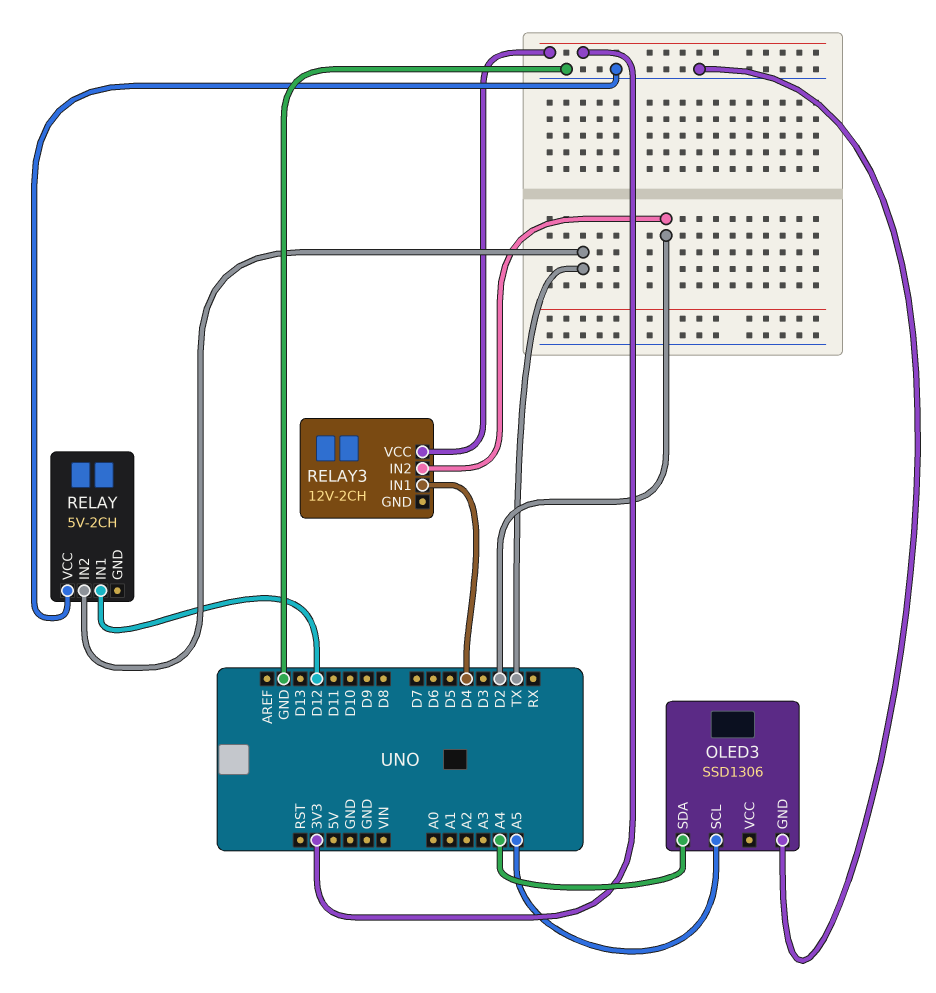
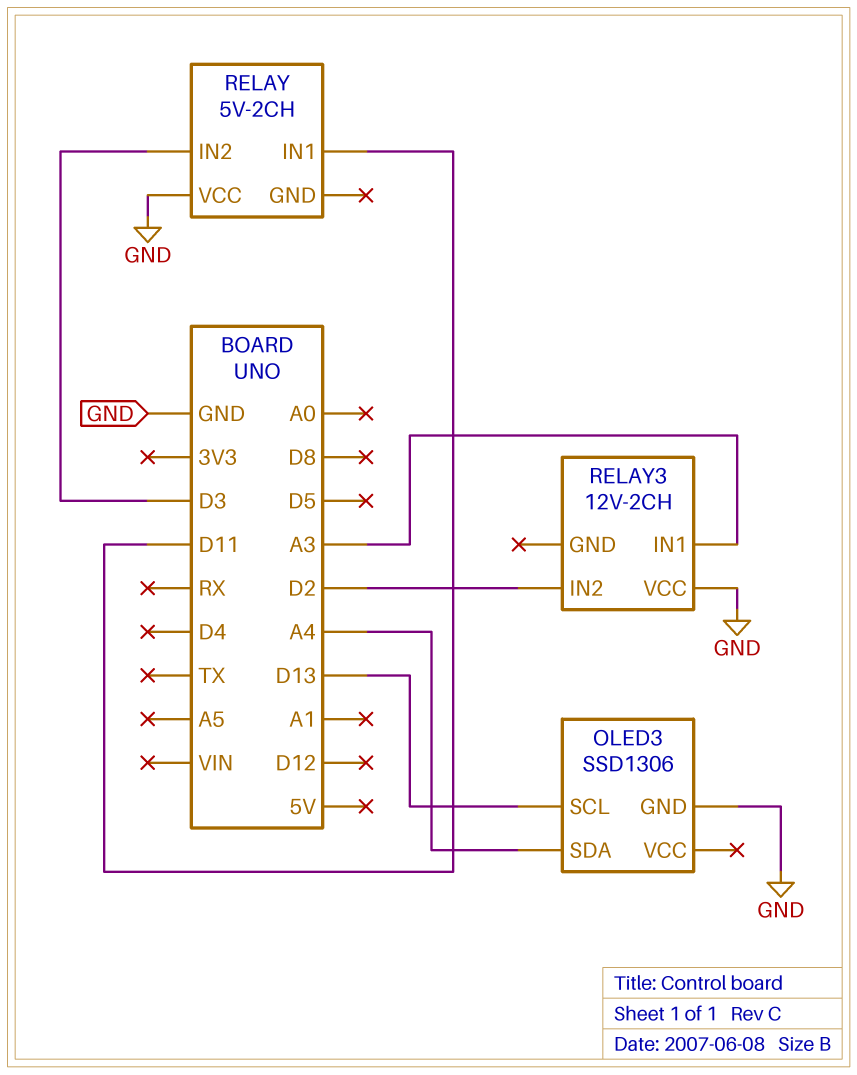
OLED3 pin SCL: A5 -> D13
RELAY pin IN1: D12 -> D11
RELAY pin IN2: TX -> D3
RELAY3 pin IN1: D4 -> A3
RELAY3 pin VCC: 3V3 -> GND

